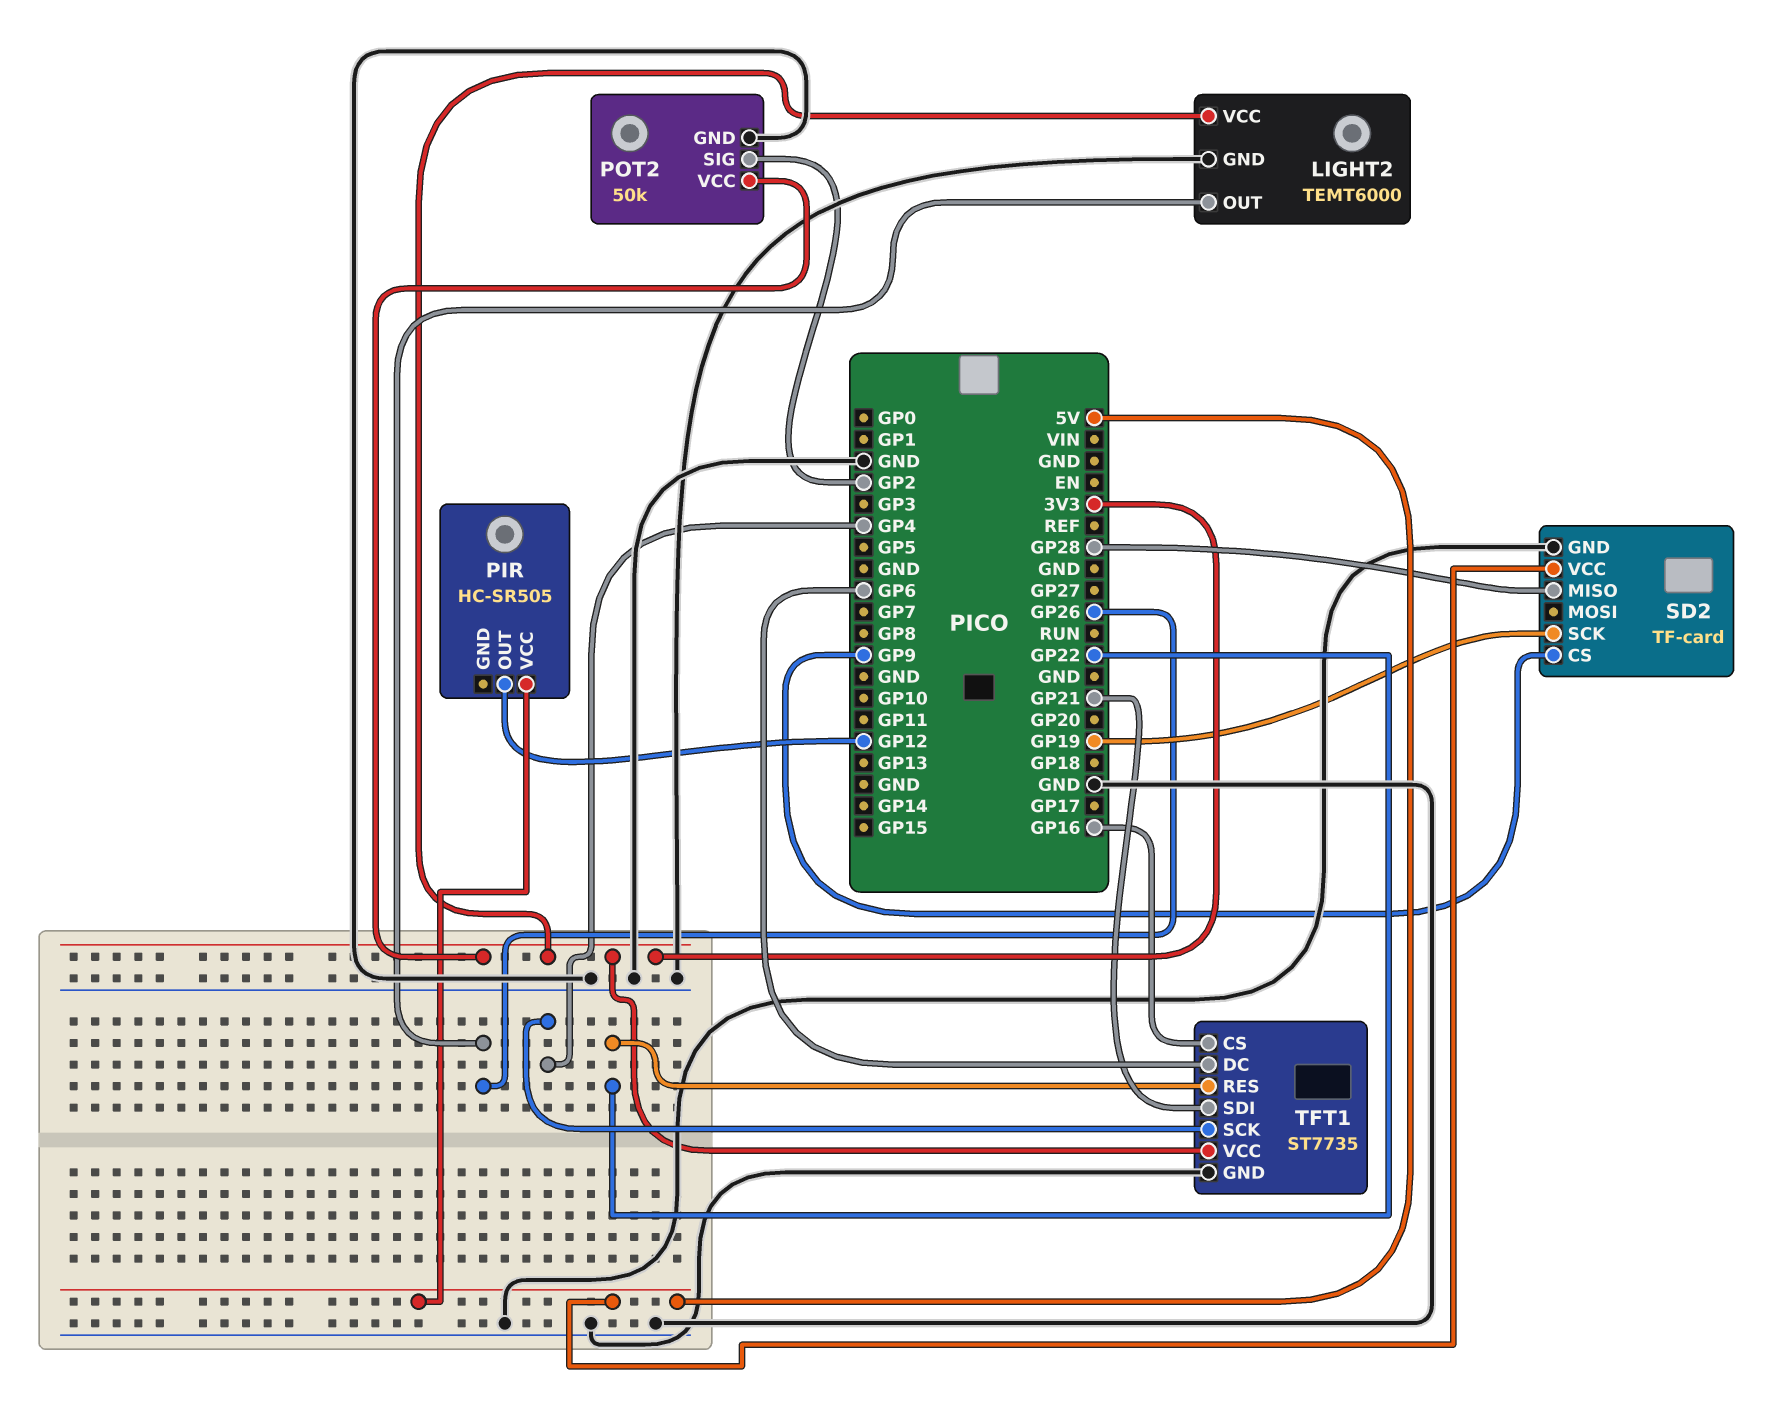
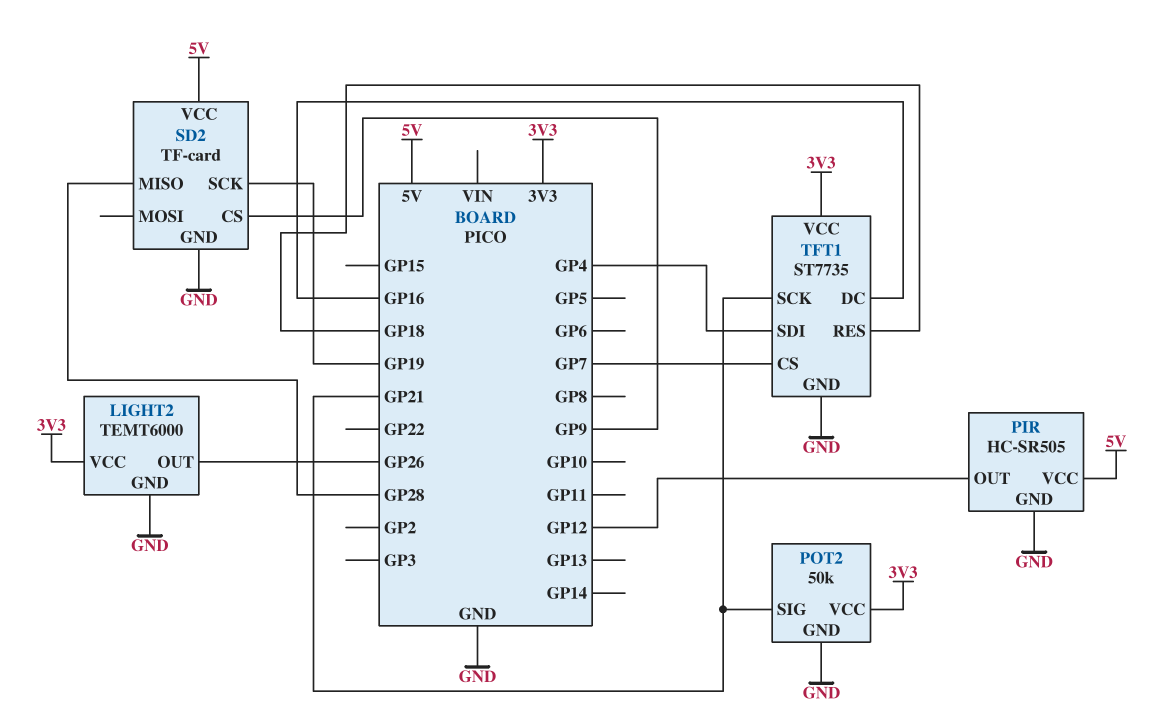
PIR pin GND: none -> GND
POT2 pin SIG: GP2 -> GP21
TFT1 pin CS: GP16 -> GP7
TFT1 pin DC: GP6 -> GP16
TFT1 pin RES: GP22 -> GP18
TFT1 pin SCK: GP4 -> GP21
TFT1 pin SDI: GP21 -> GP4

